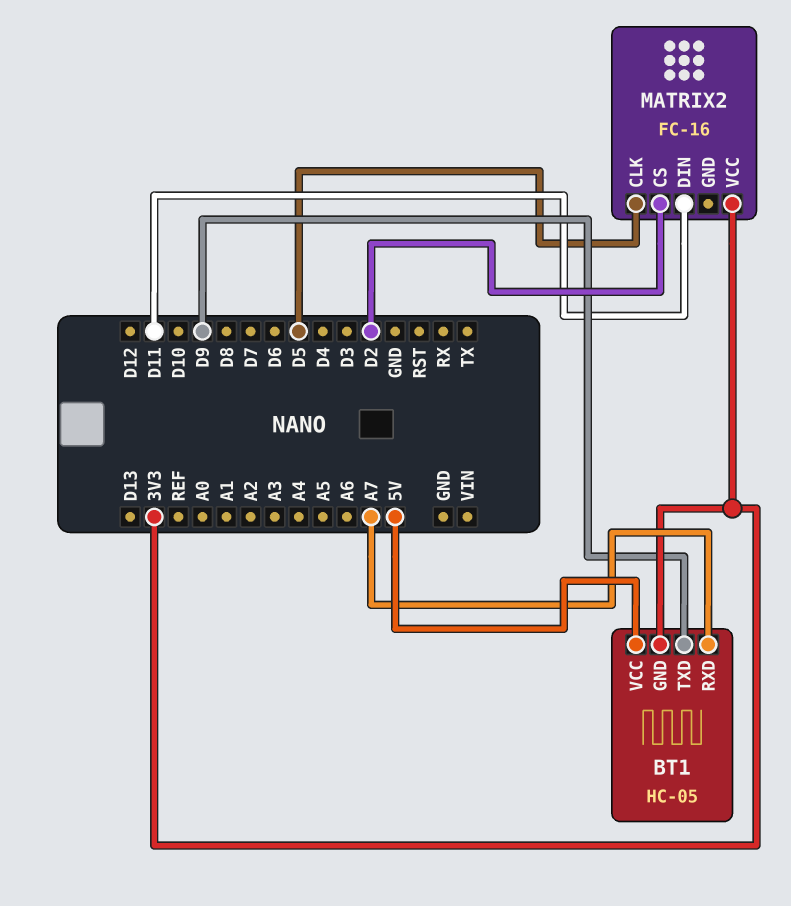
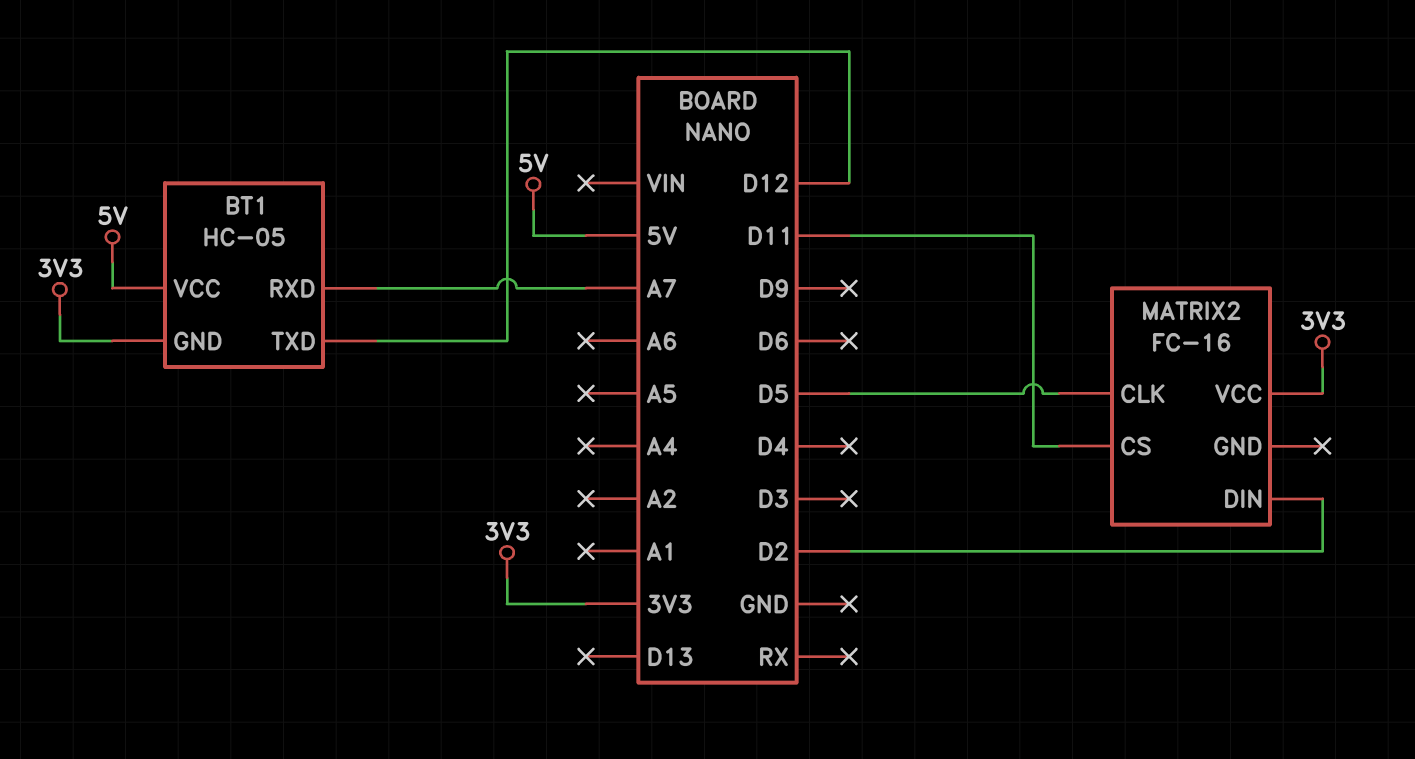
BT1 pin TXD: D9 -> D12
MATRIX2 pin CS: D2 -> D11
MATRIX2 pin DIN: D11 -> D2

